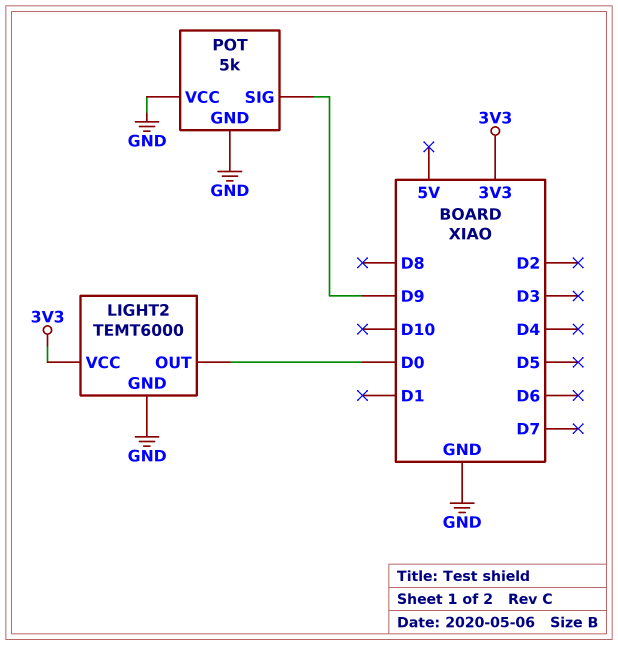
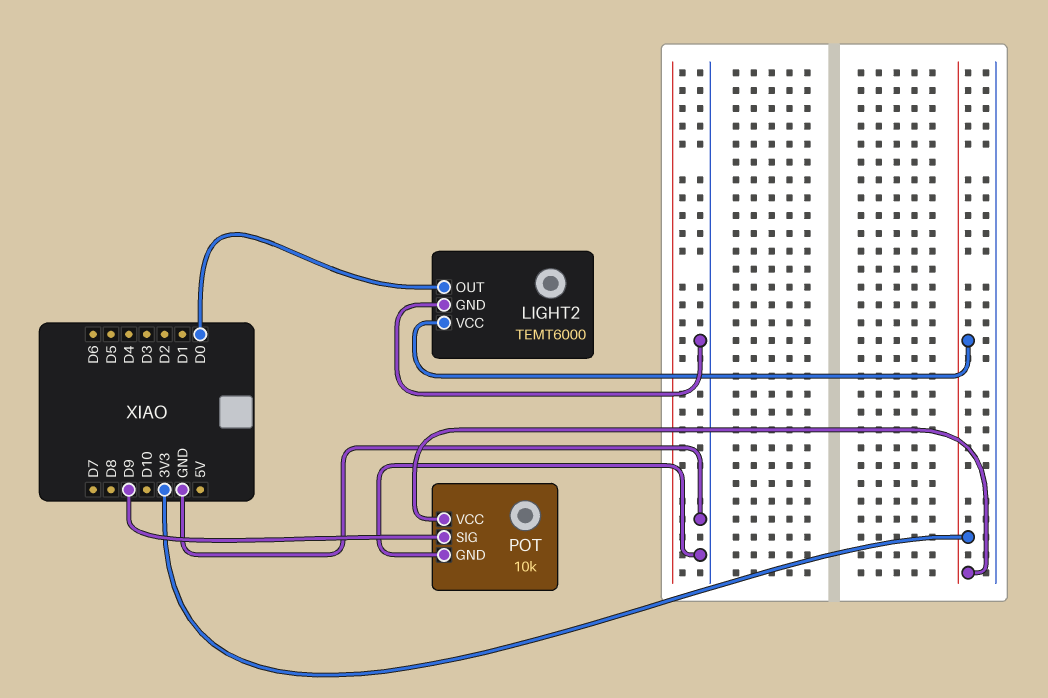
POT: 5k -> 10k
POT pin VCC: GND -> 3V3

